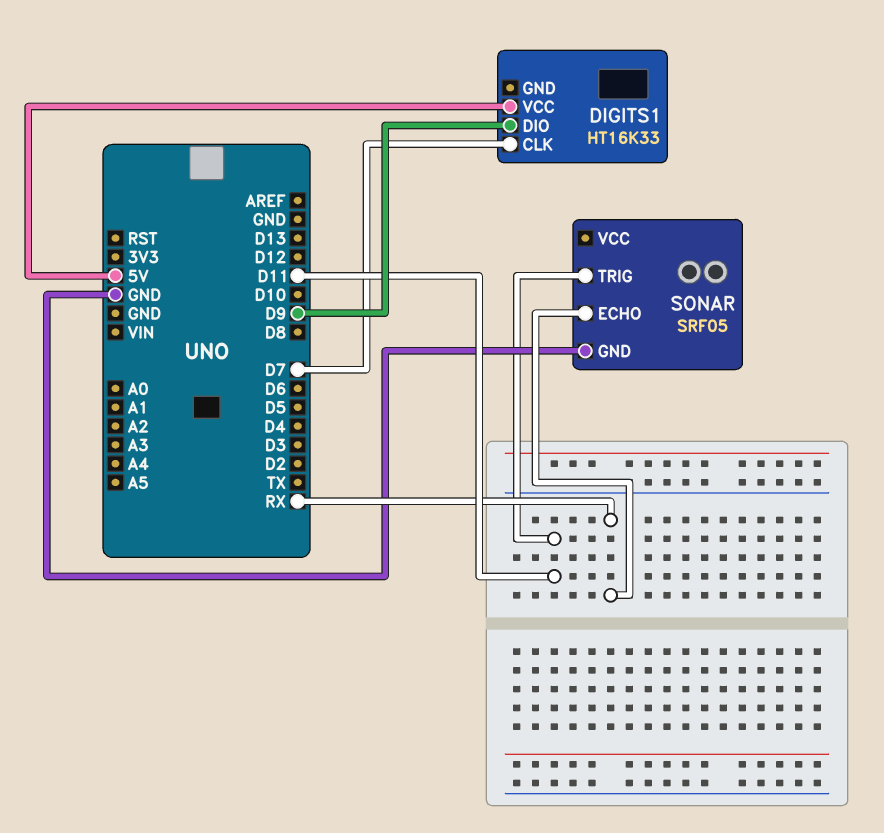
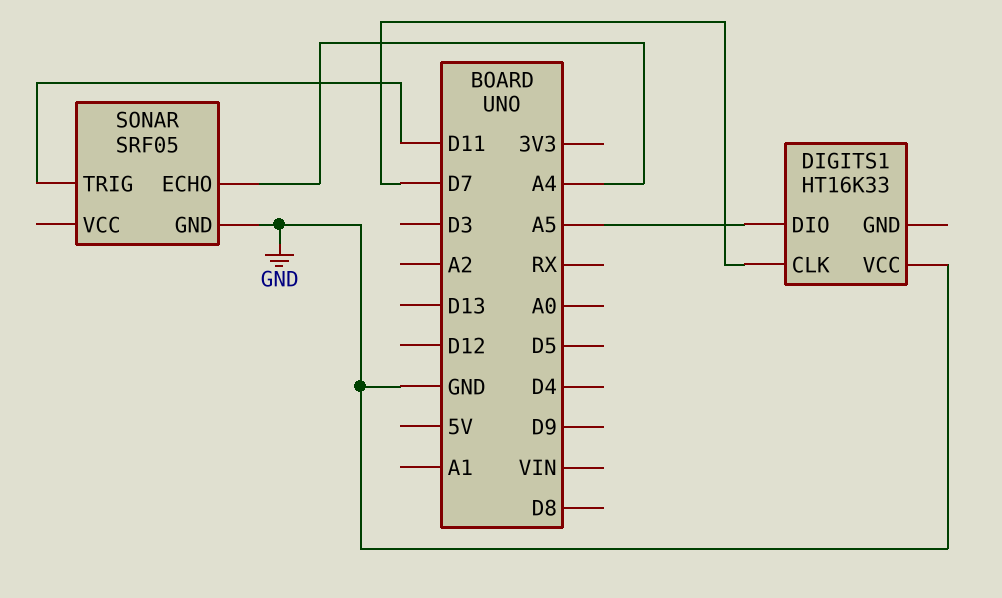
DIGITS1 pin DIO: D9 -> A5
DIGITS1 pin VCC: 5V -> GND
SONAR pin ECHO: RX -> A4

